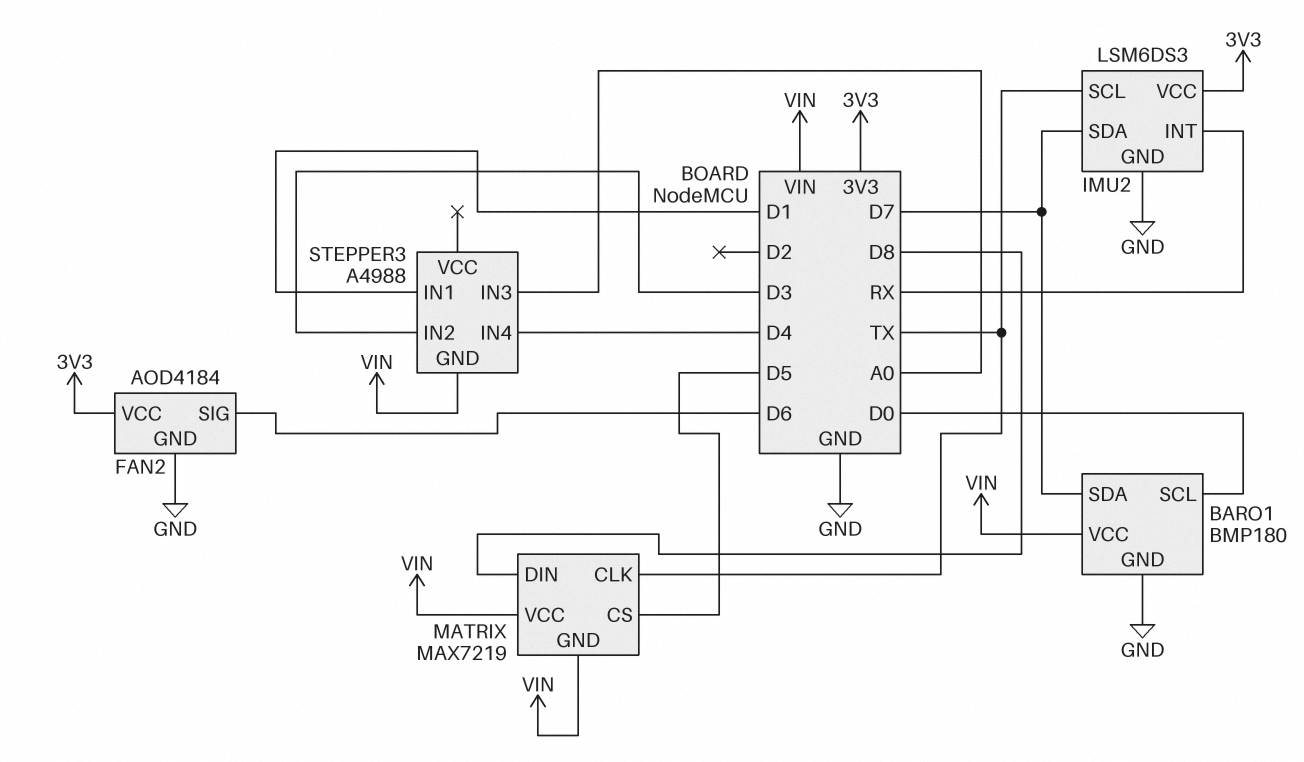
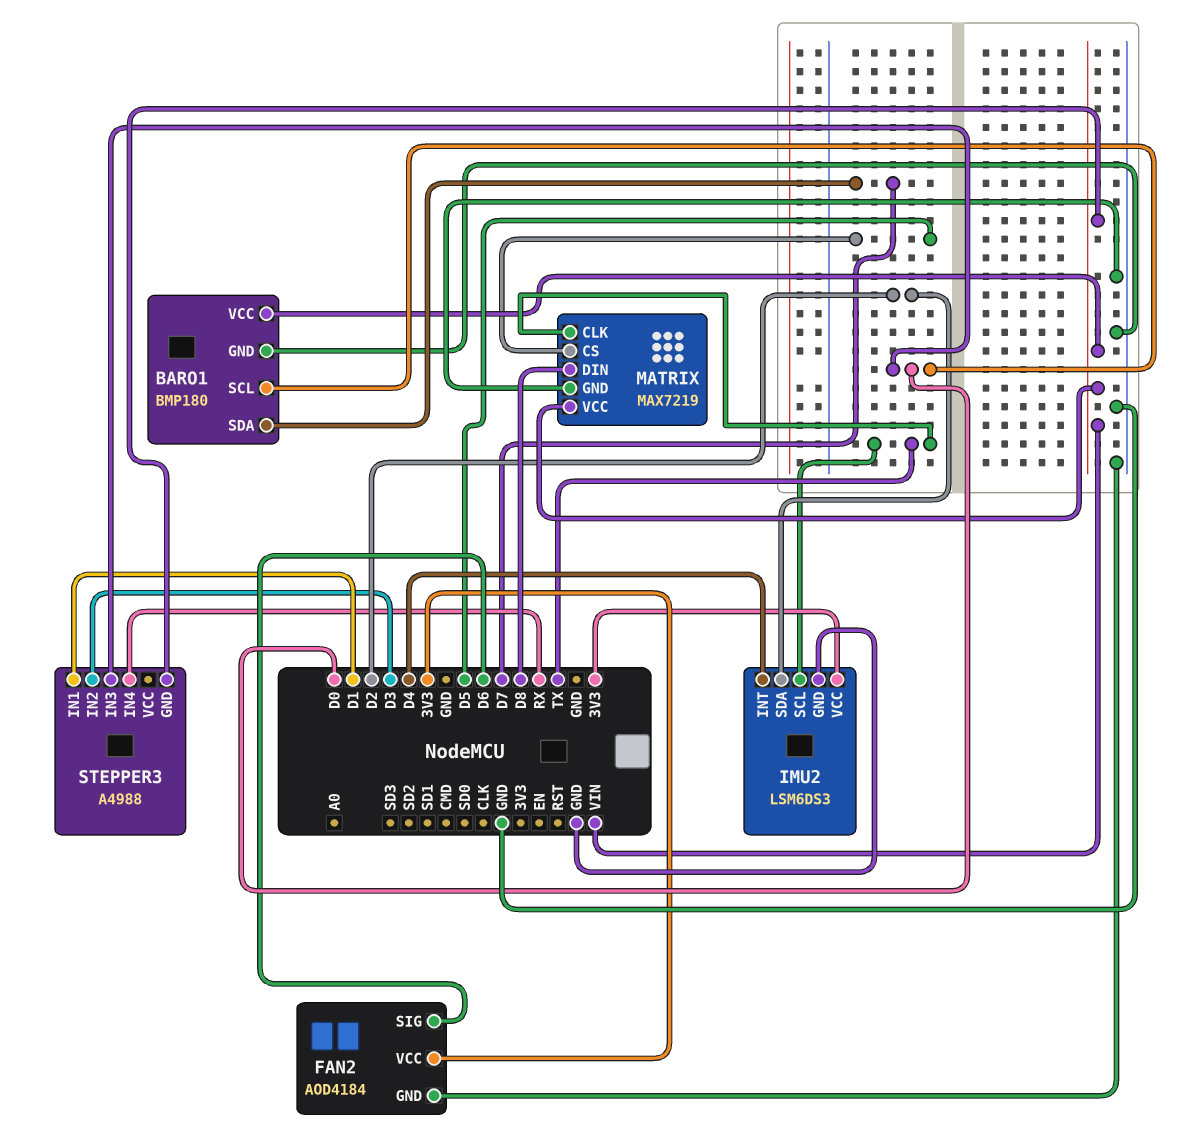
IMU2 pin INT: RX -> D4
IMU2 pin SDA: D7 -> D2
MATRIX pin GND: VIN -> GND
STEPPER3 pin IN3: A0 -> D0
STEPPER3 pin IN4: D4 -> RX

